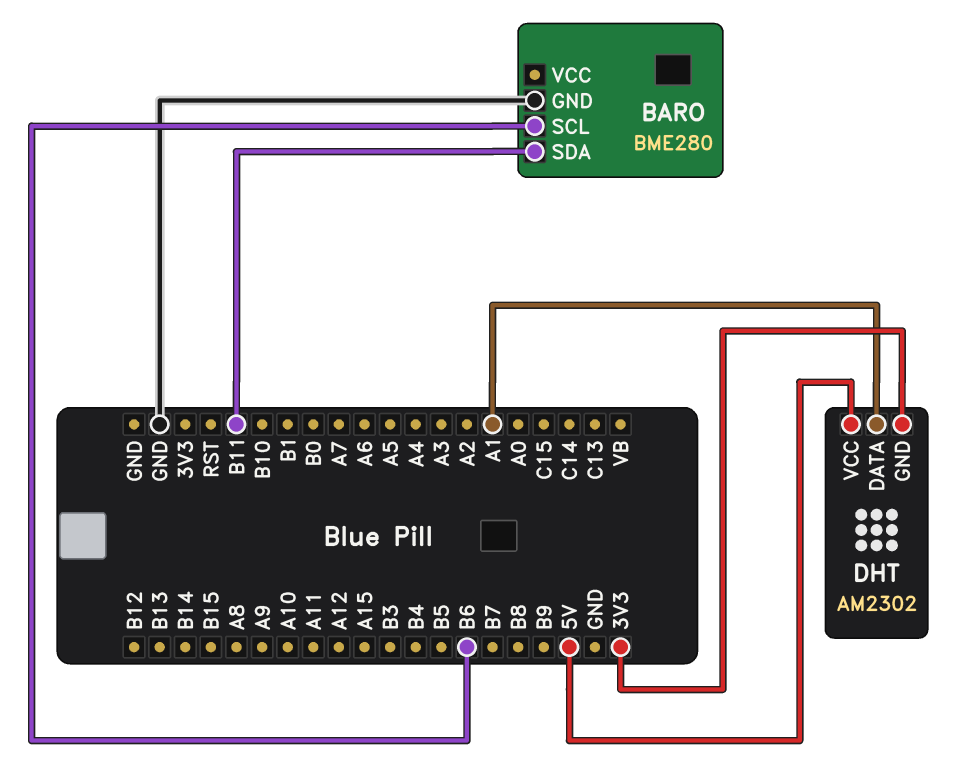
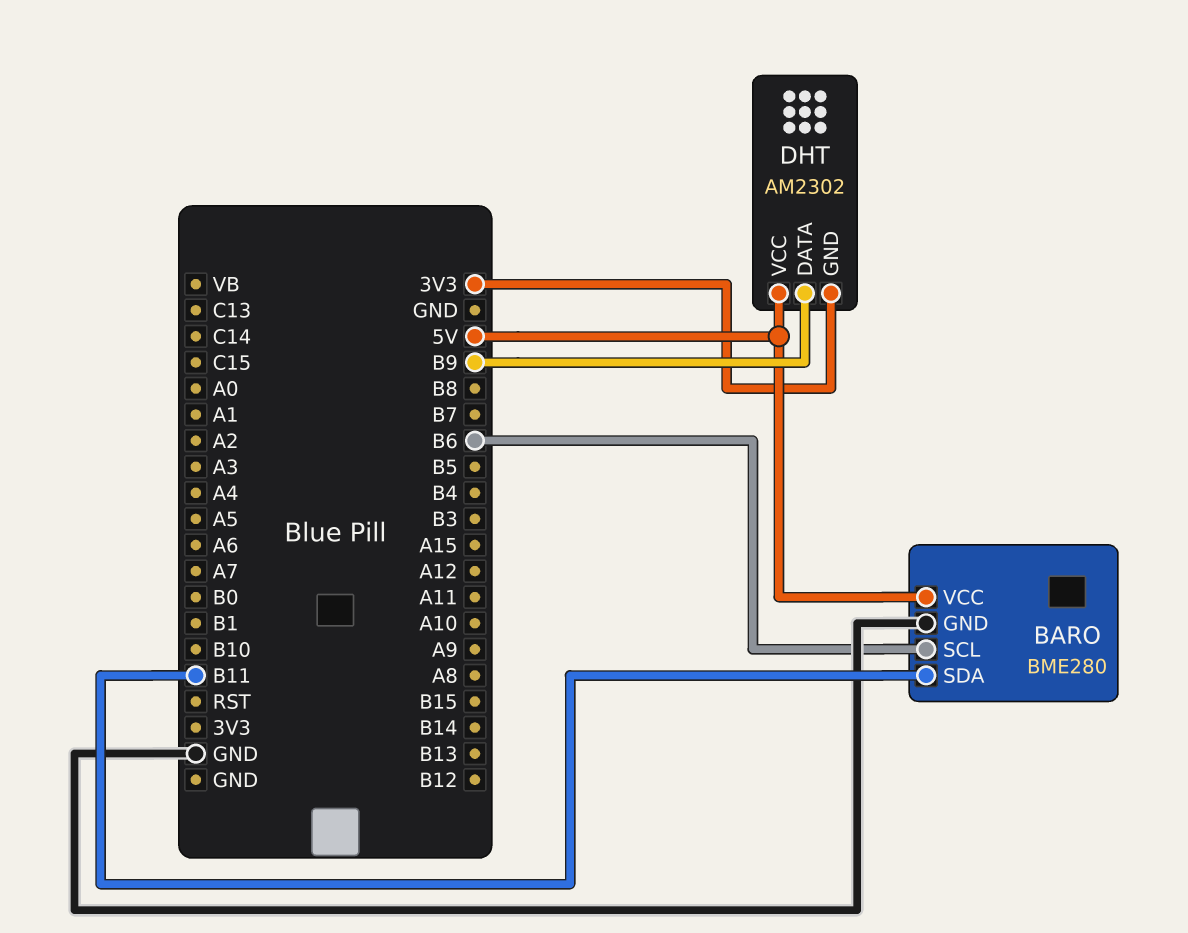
BARO pin VCC: none -> 5V
DHT pin DATA: A1 -> B9

